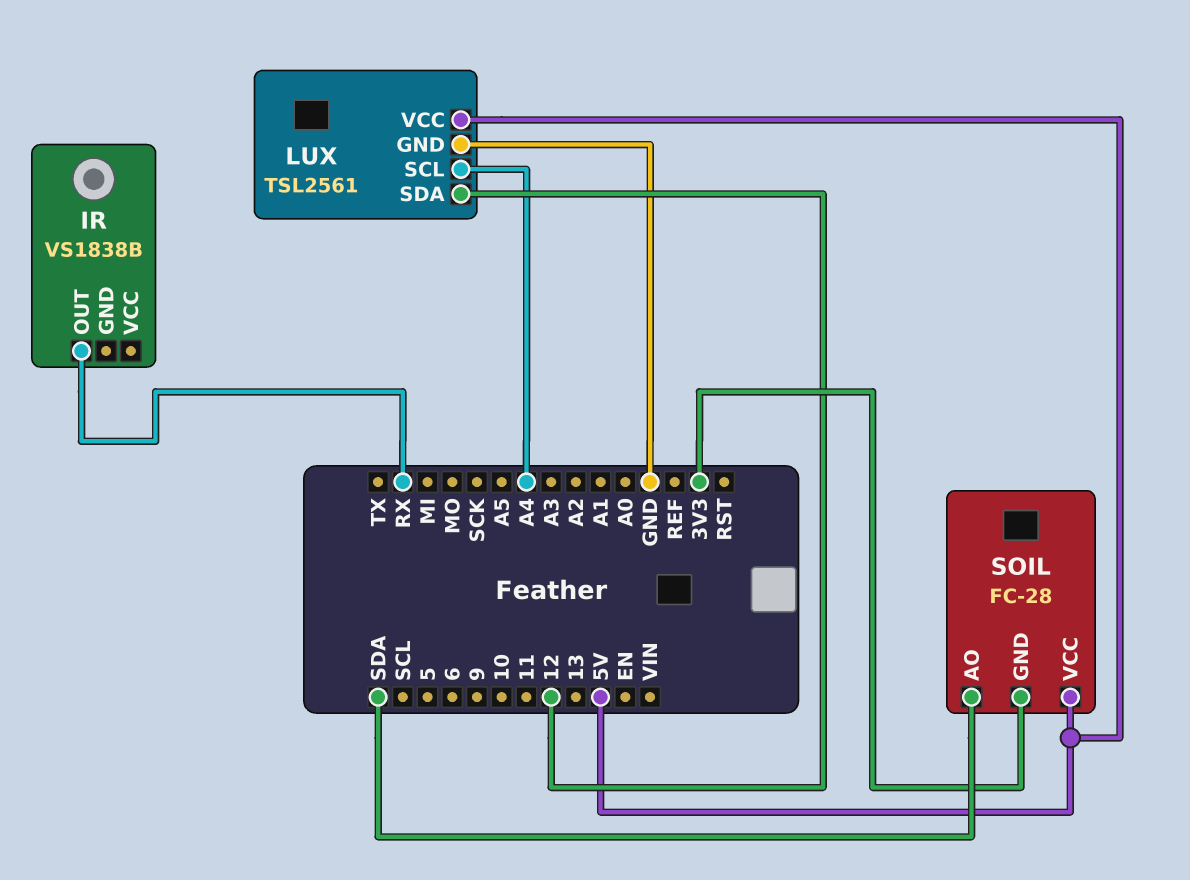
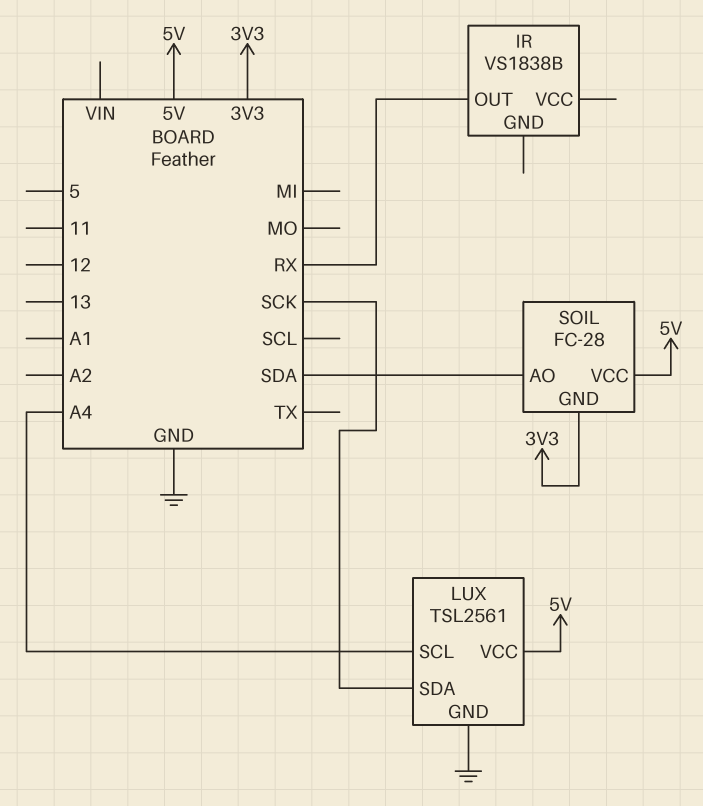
LUX pin SDA: 12 -> SCK

